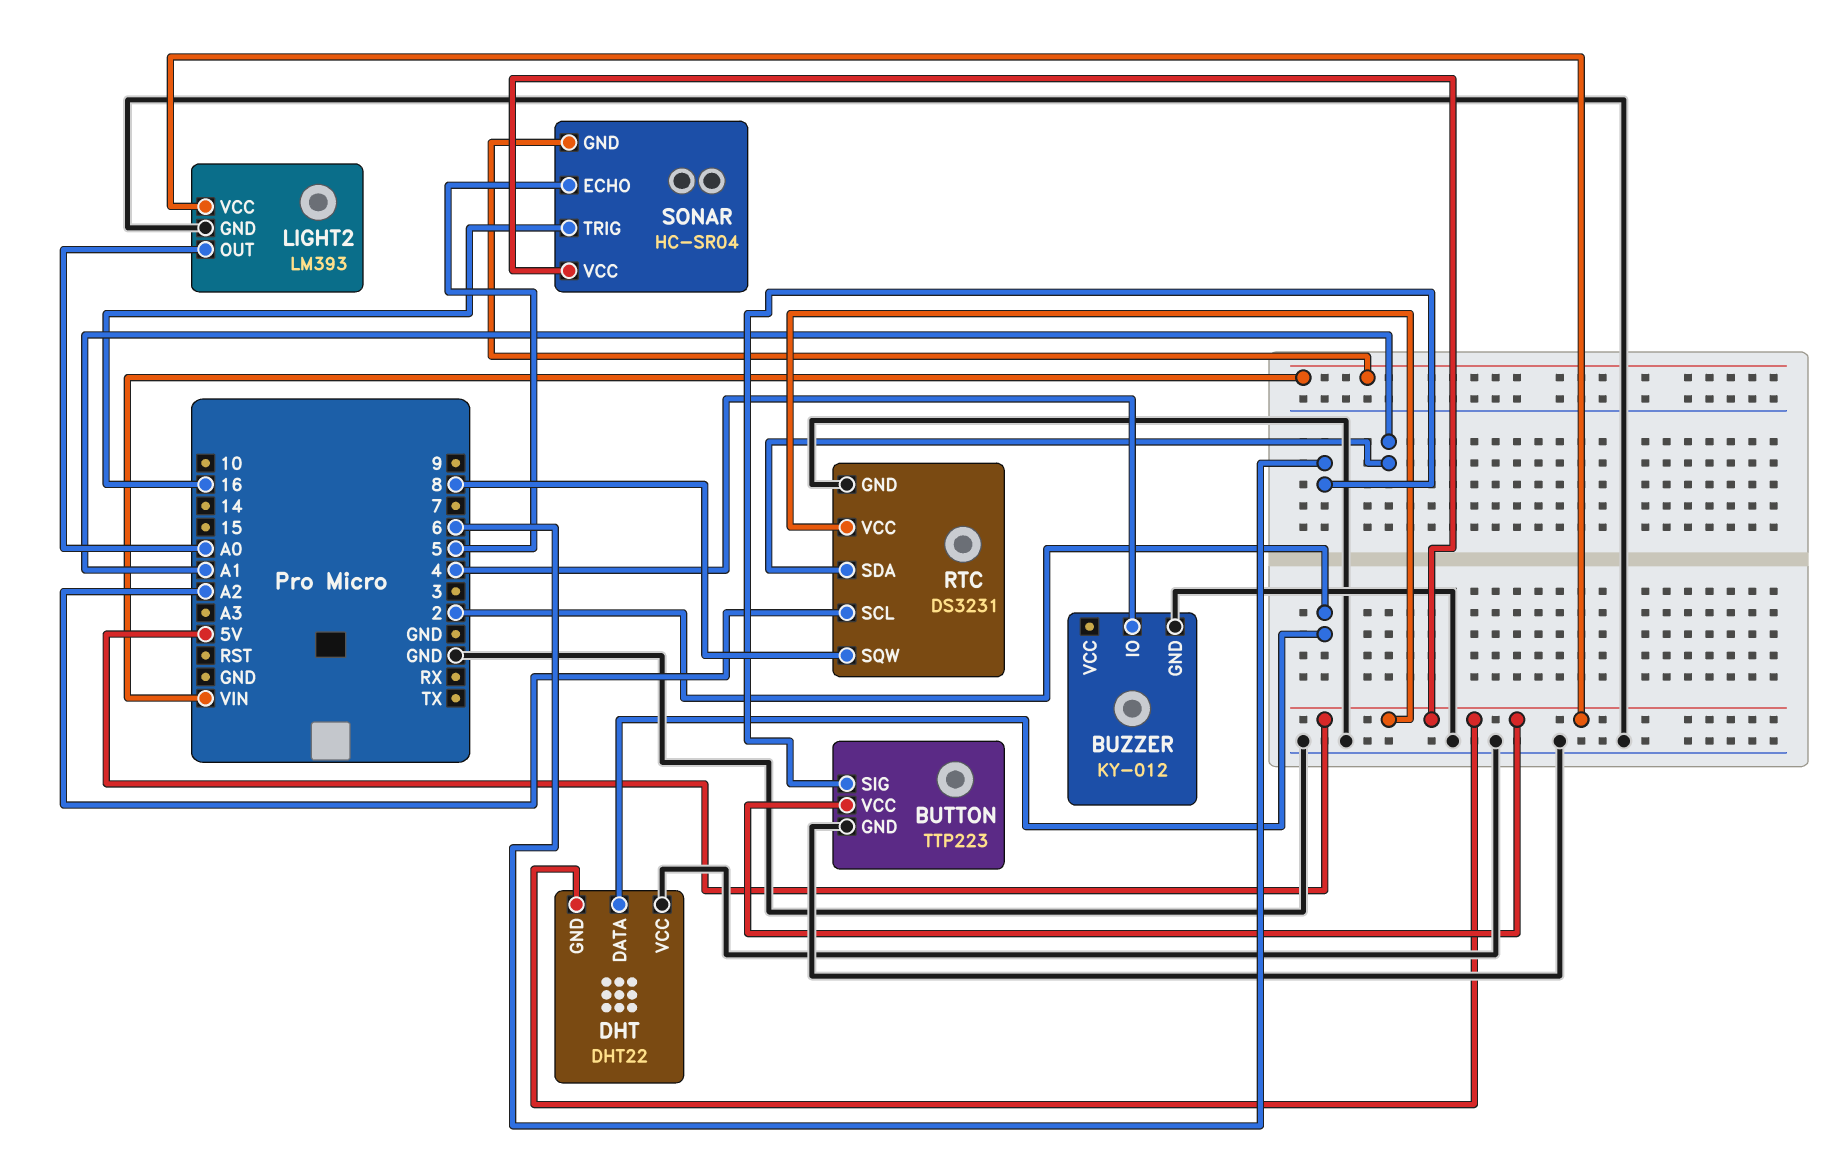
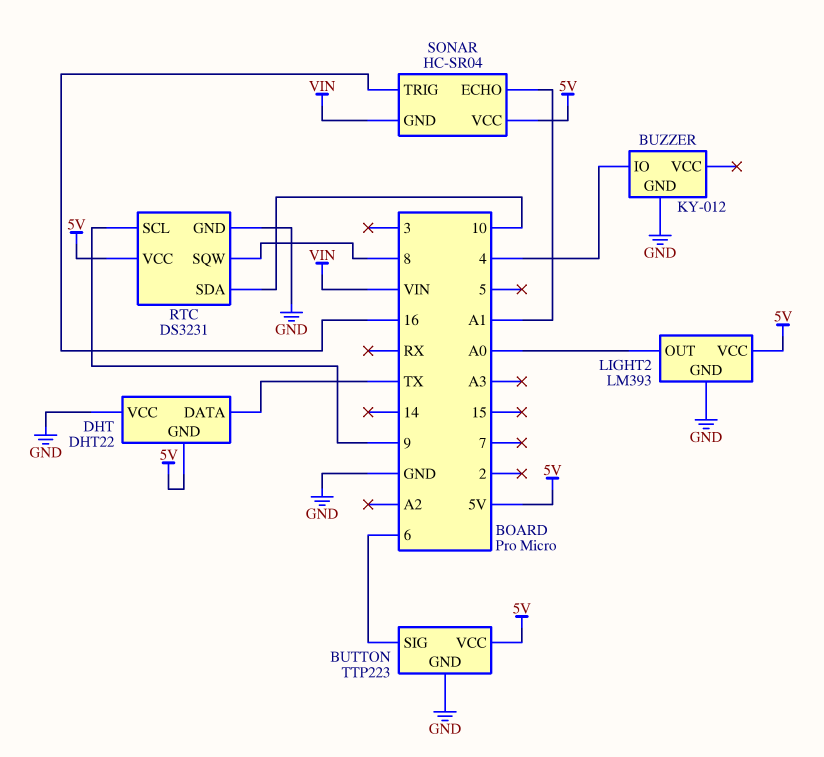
DHT pin DATA: 2 -> TX
RTC pin SCL: A2 -> 9
RTC pin SDA: A1 -> 10
SONAR pin ECHO: 5 -> A1

